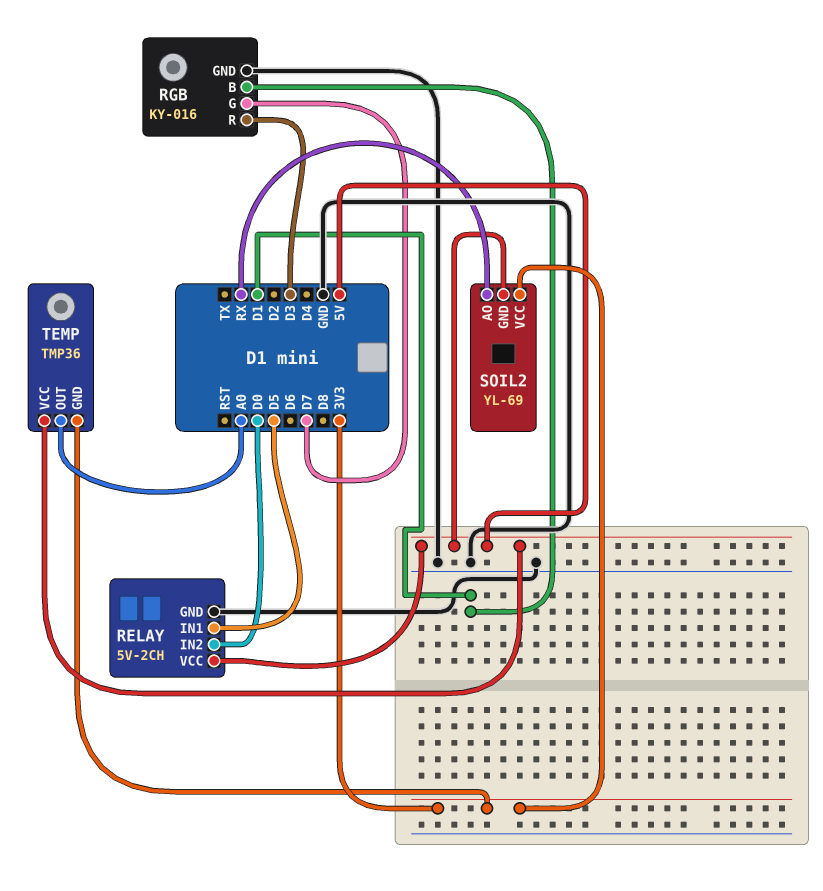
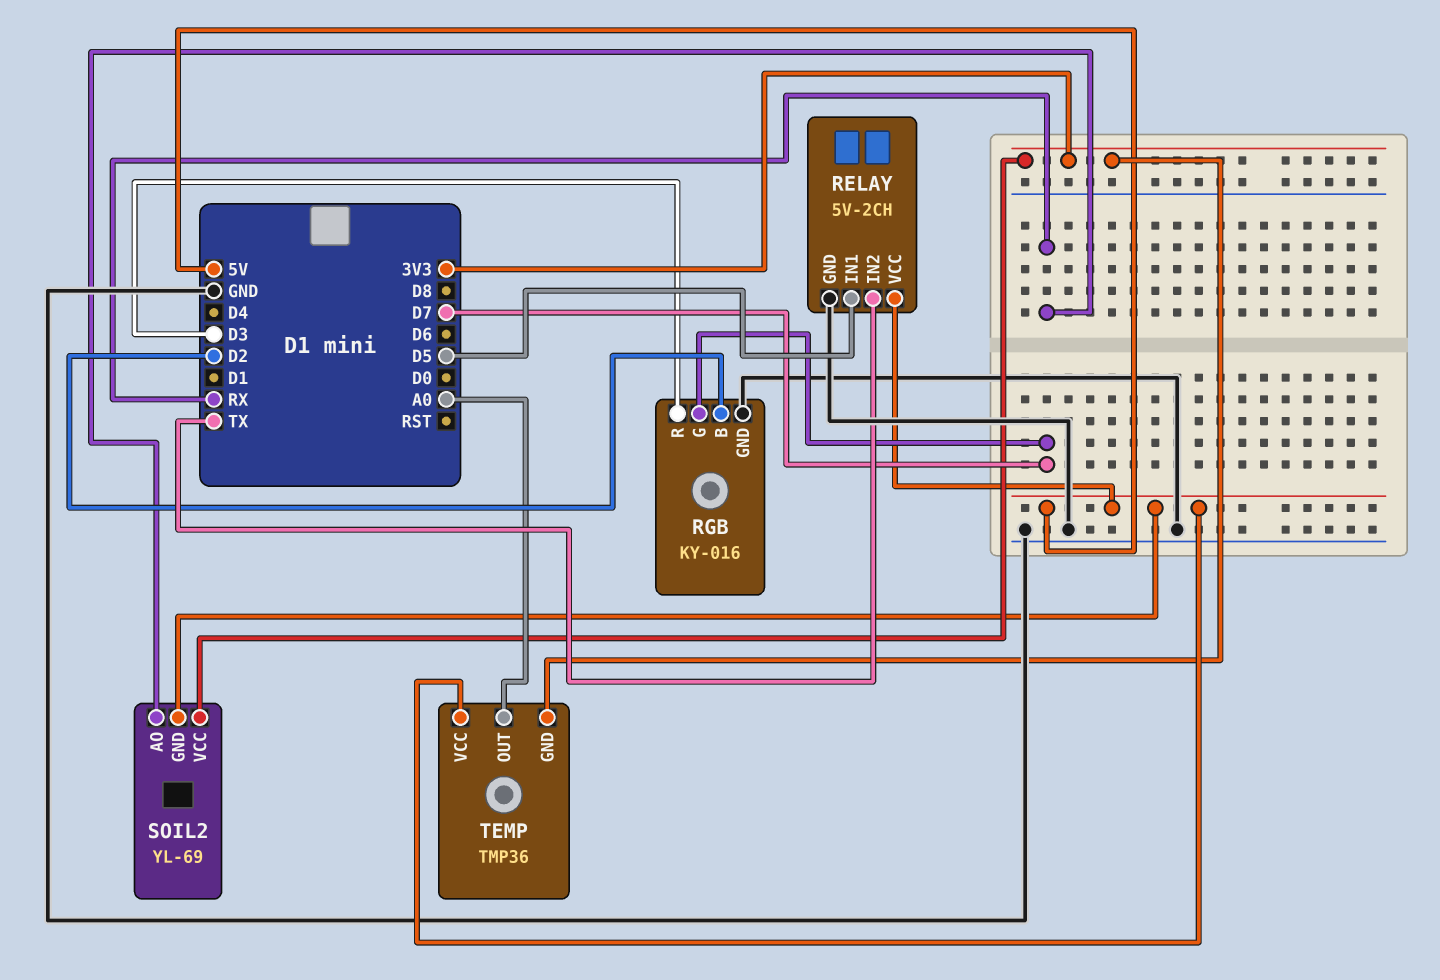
RELAY pin IN2: D0 -> TX
RGB pin B: D1 -> D2

